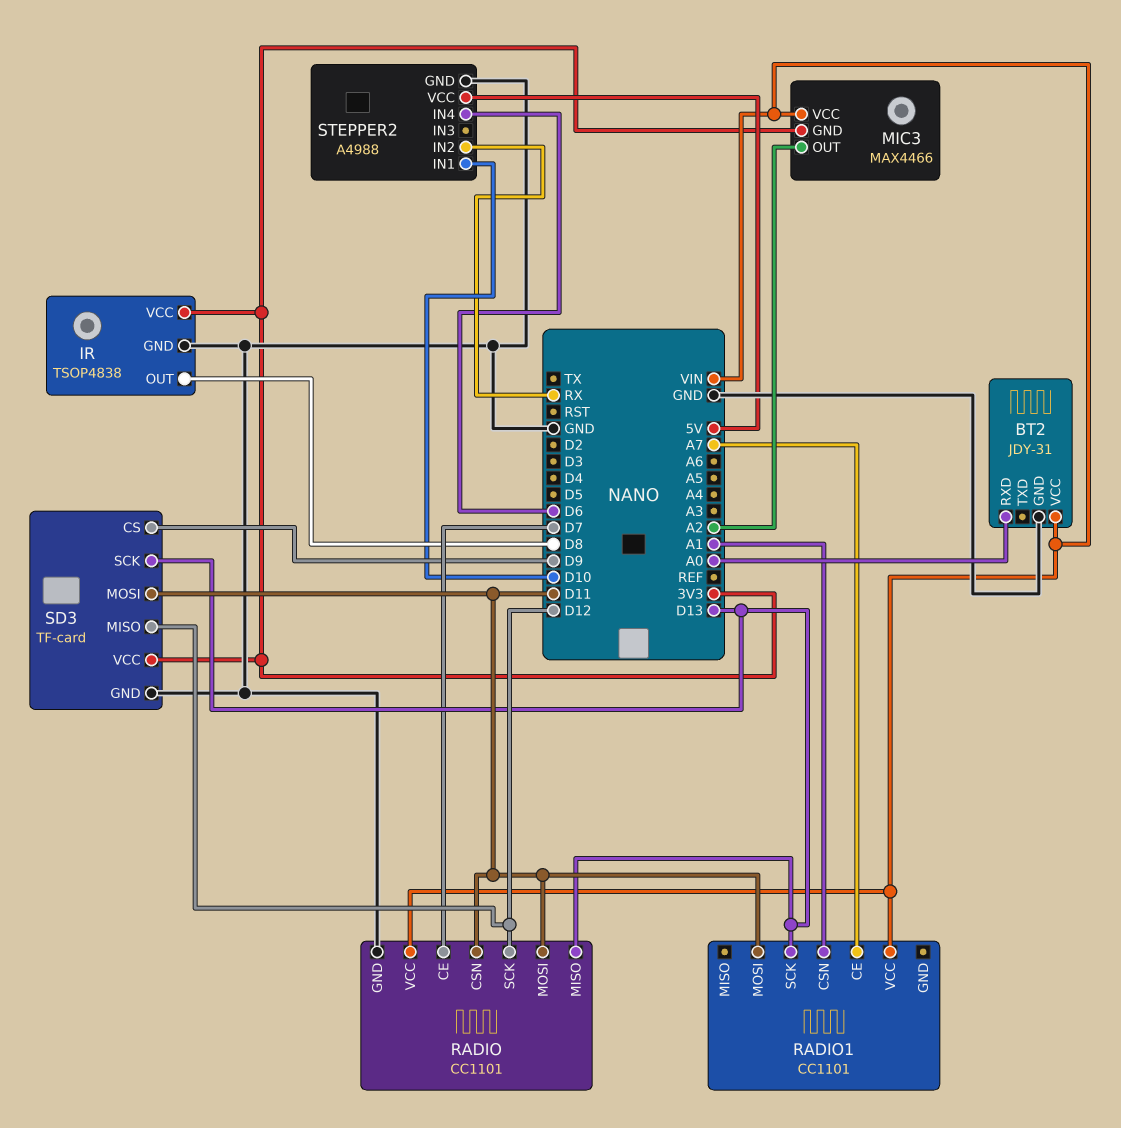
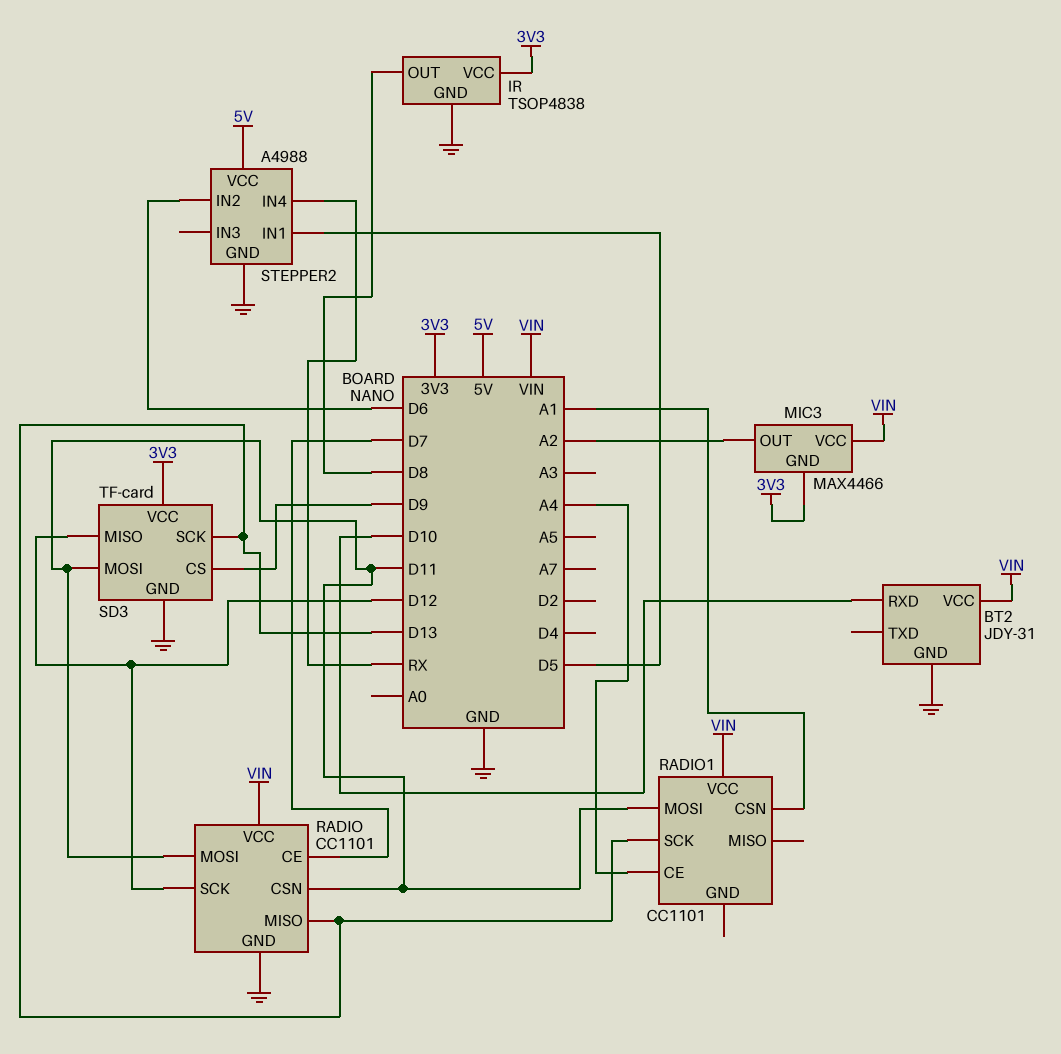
BT2 pin RXD: A0 -> D10
RADIO1 pin CE: A7 -> A4
STEPPER2 pin IN1: D10 -> D5
STEPPER2 pin IN2: RX -> D6
STEPPER2 pin IN4: D6 -> RX

